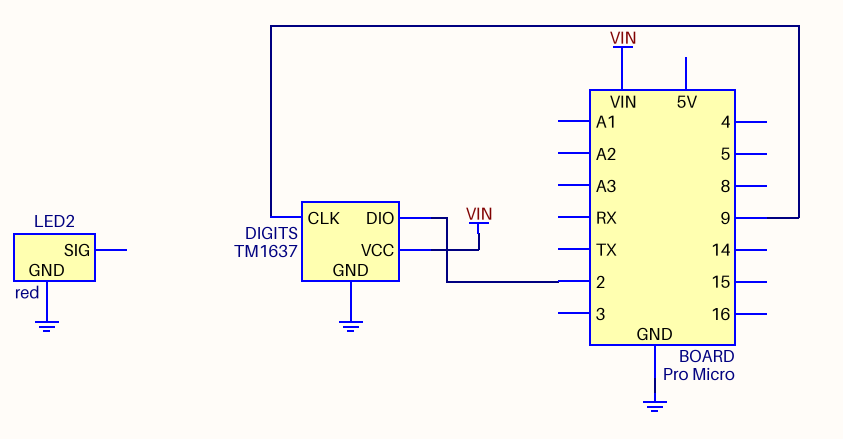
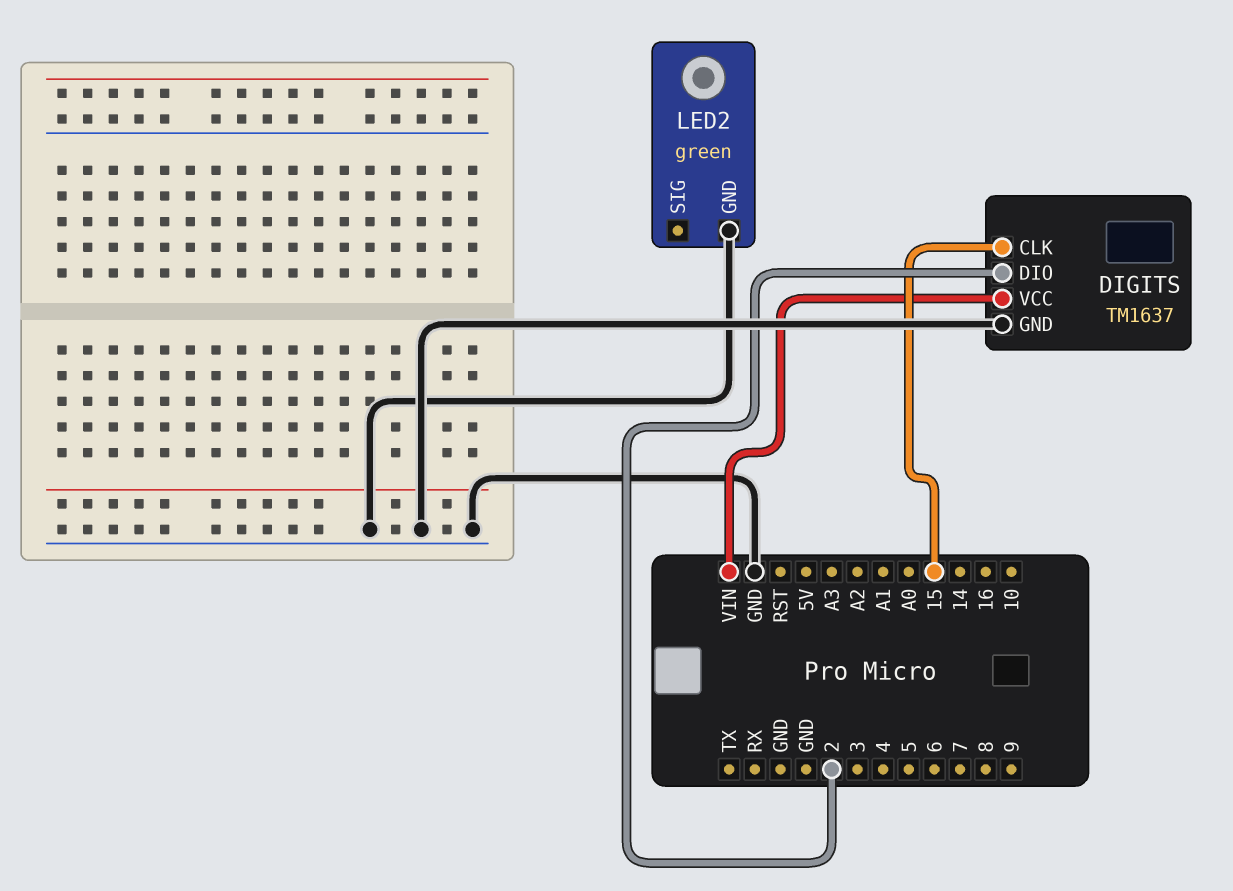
DIGITS pin CLK: 9 -> 15
LED2: red -> green

